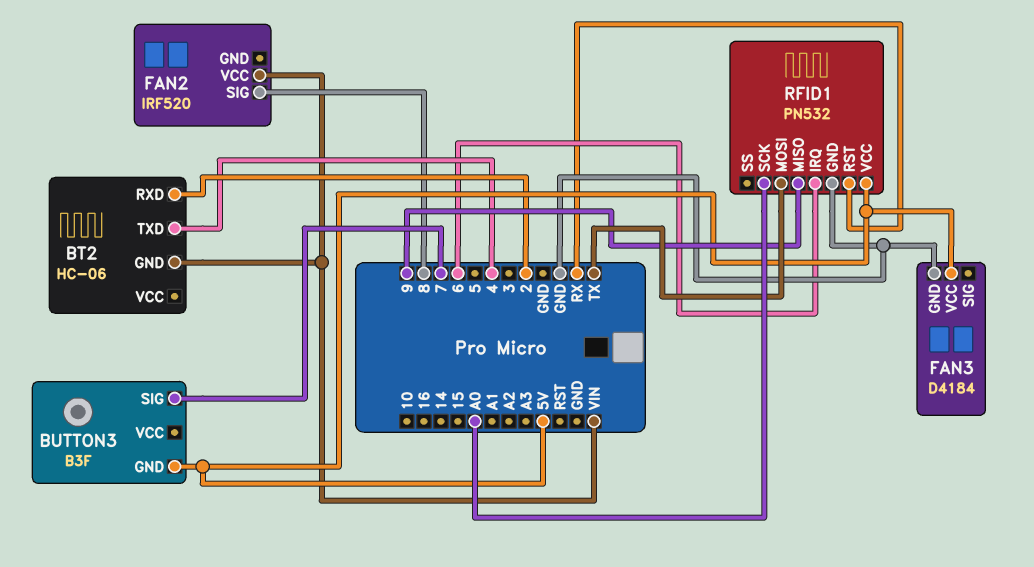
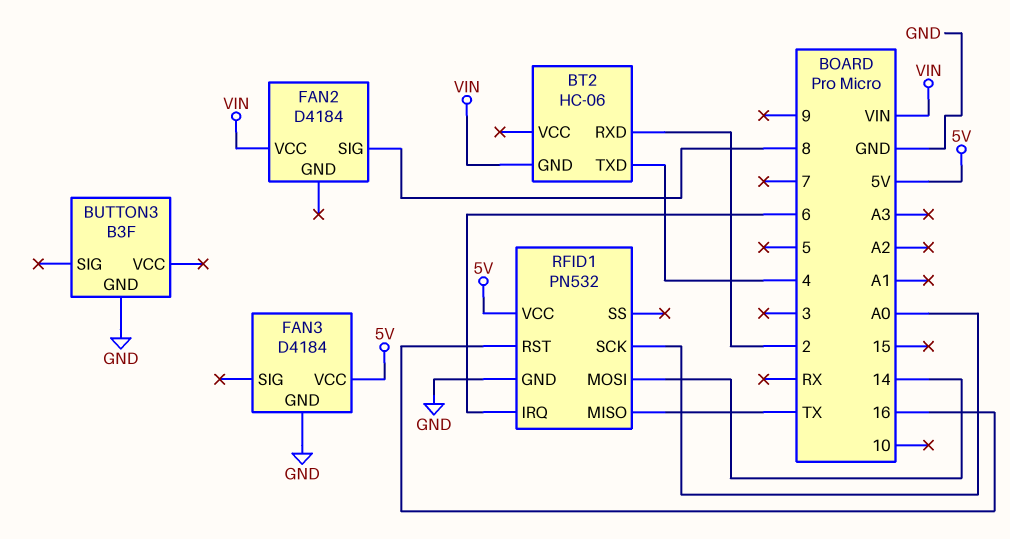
BUTTON3 pin GND: 5V -> GND
BUTTON3 pin SIG: 7 -> none
FAN2: IRF520 -> D4184
RFID1 pin MISO: 9 -> TX
RFID1 pin MOSI: TX -> 14
RFID1 pin RST: RX -> 16

